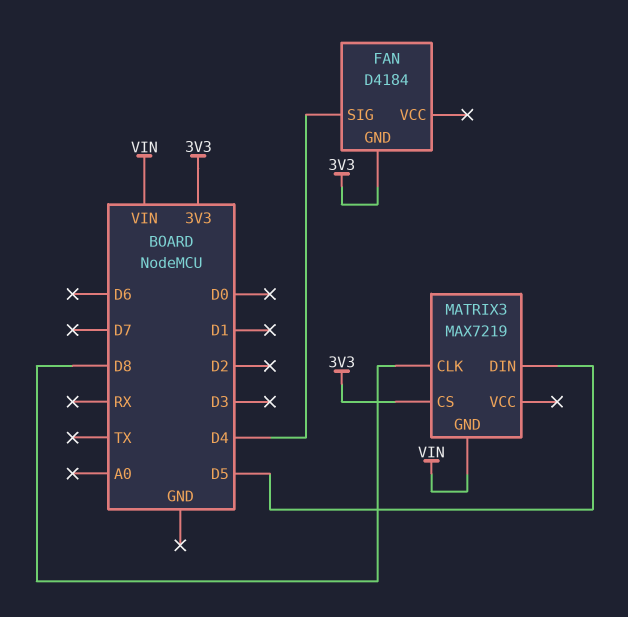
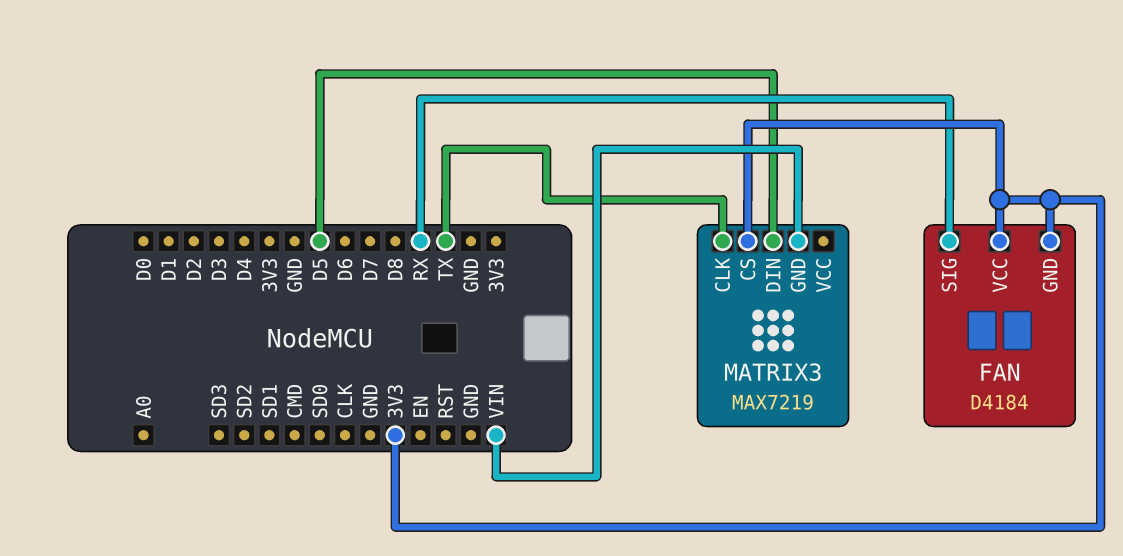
FAN pin SIG: D4 -> RX
FAN pin VCC: none -> 3V3
MATRIX3 pin CLK: D8 -> TX

